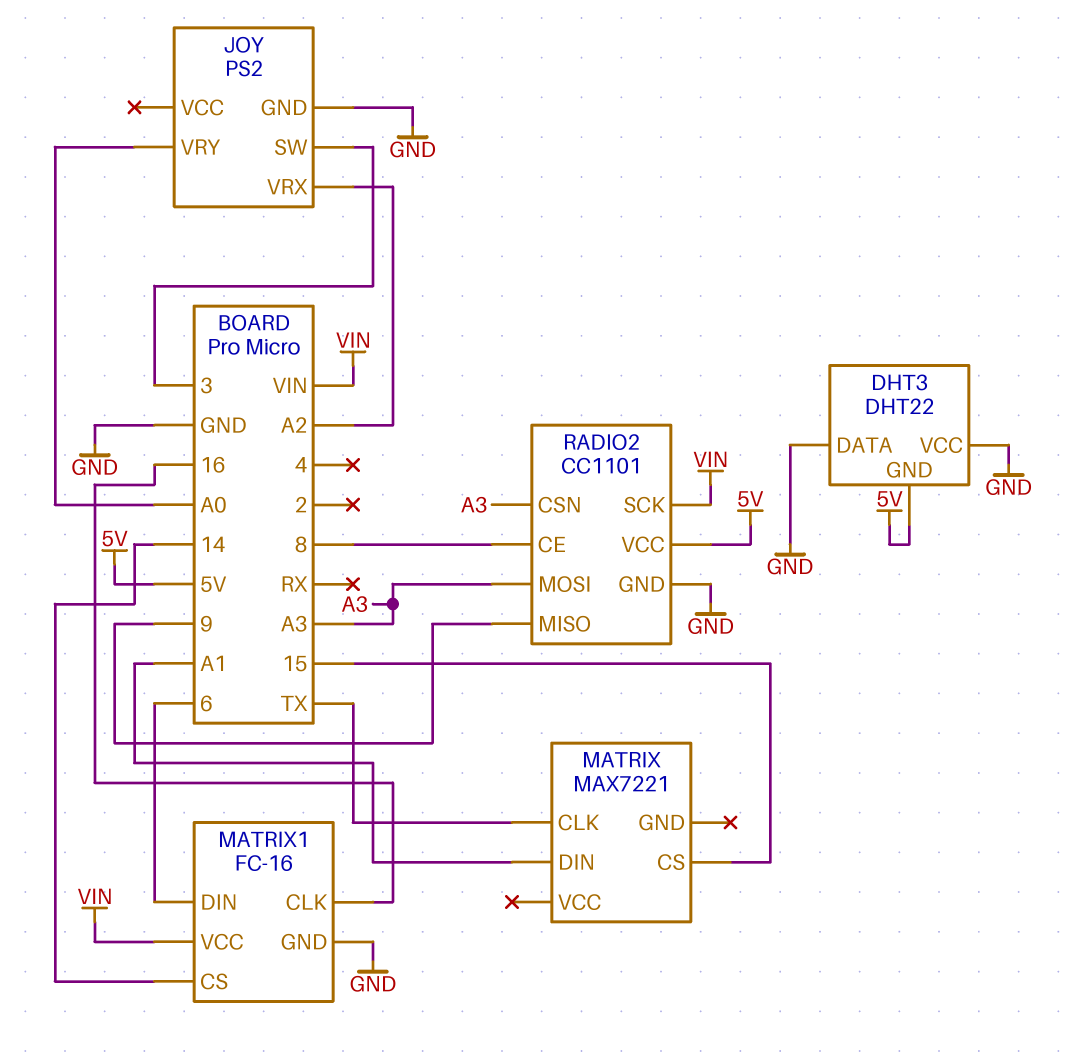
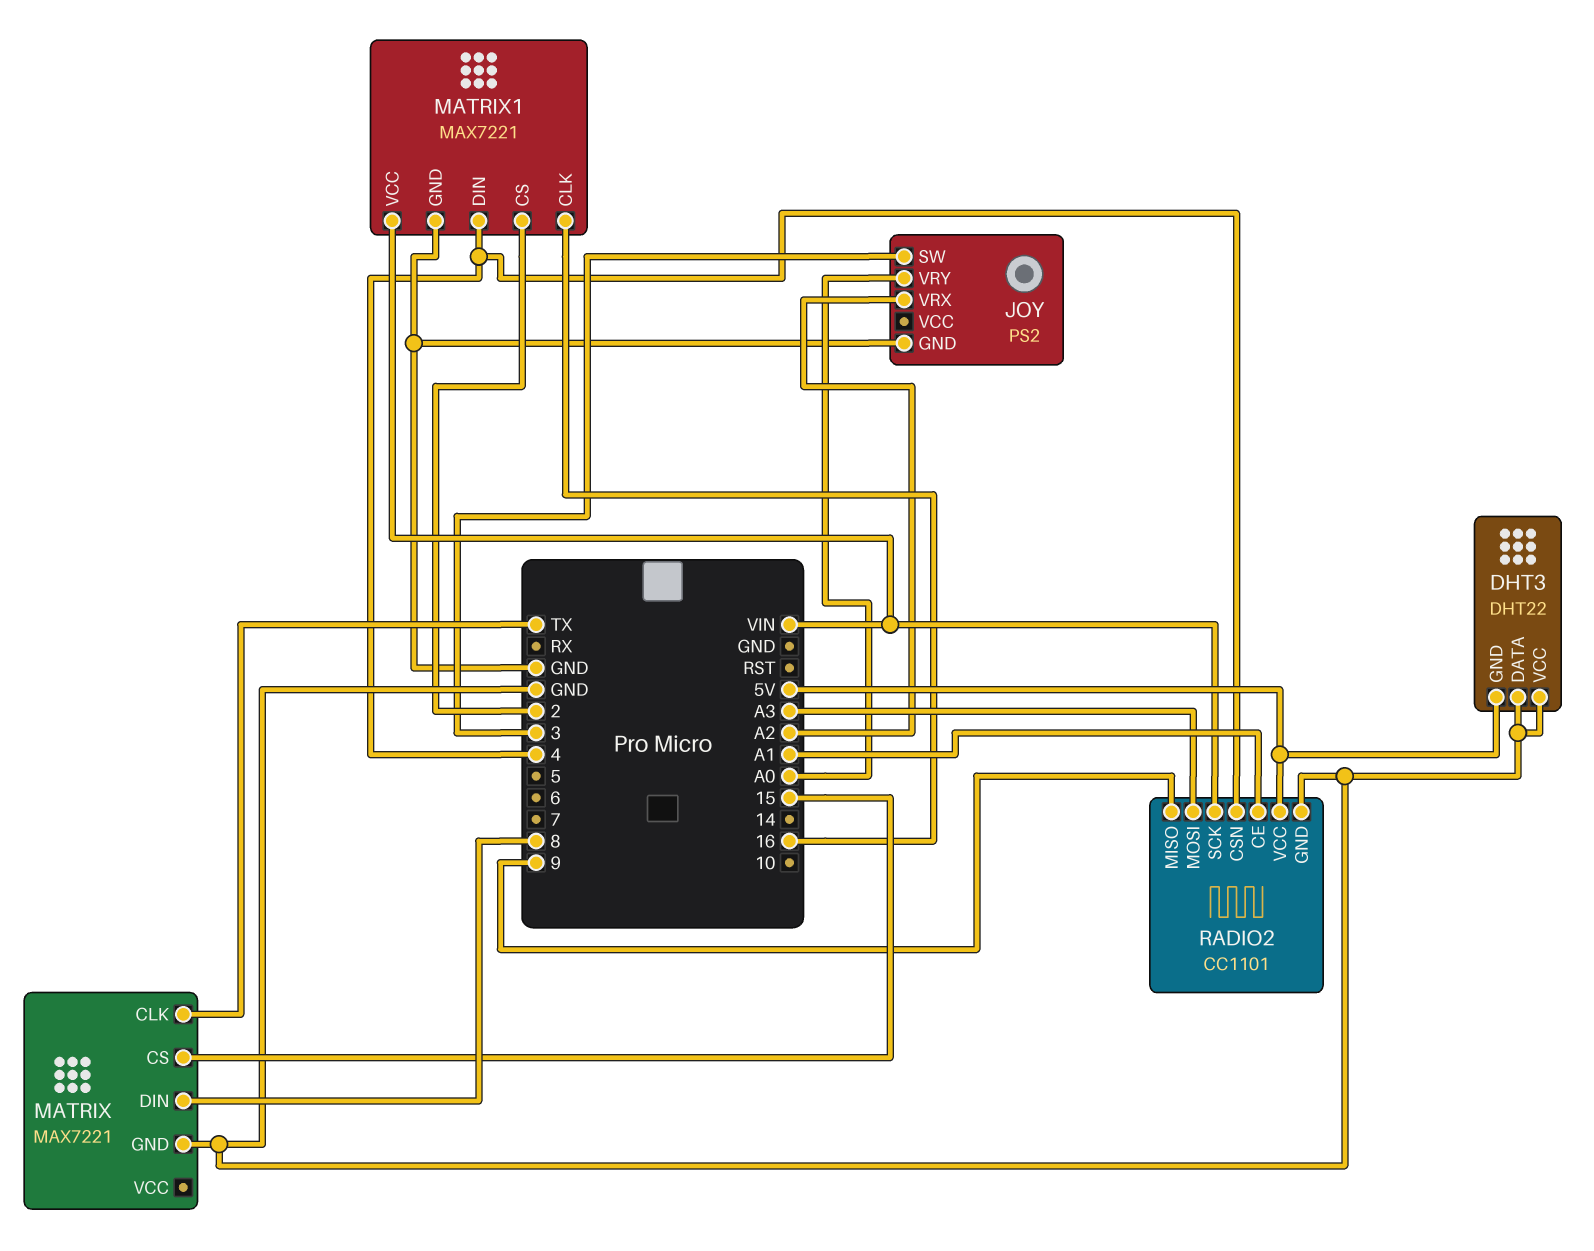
MATRIX pin DIN: A1 -> 8
MATRIX pin GND: none -> GND
MATRIX1: FC-16 -> MAX7221
MATRIX1 pin CS: 14 -> 2
MATRIX1 pin DIN: 6 -> 4
RADIO2 pin CE: 8 -> A1
RADIO2 pin CSN: A3 -> 4

